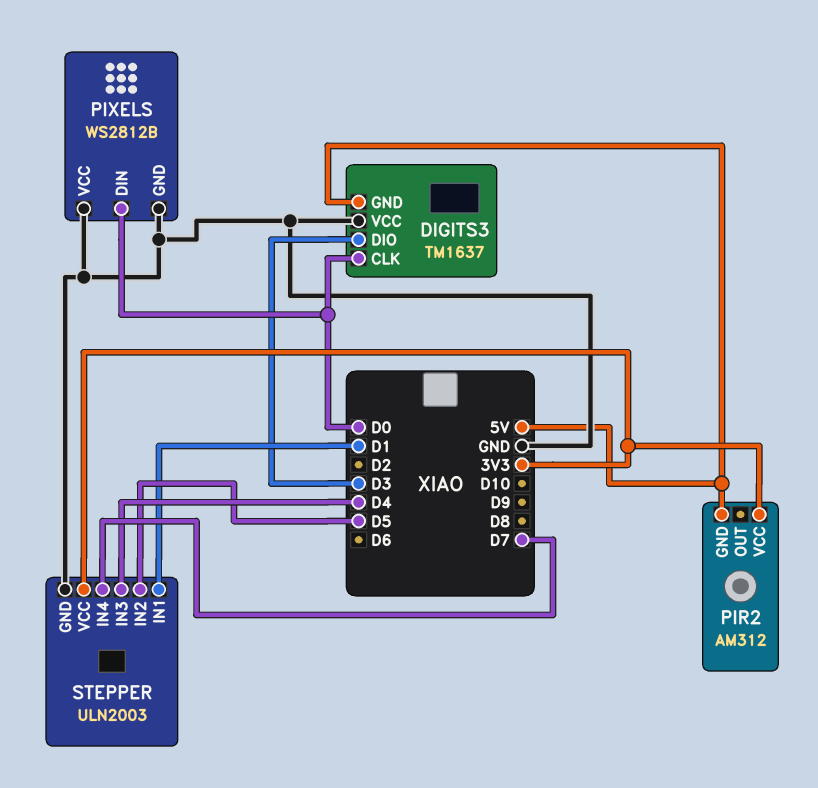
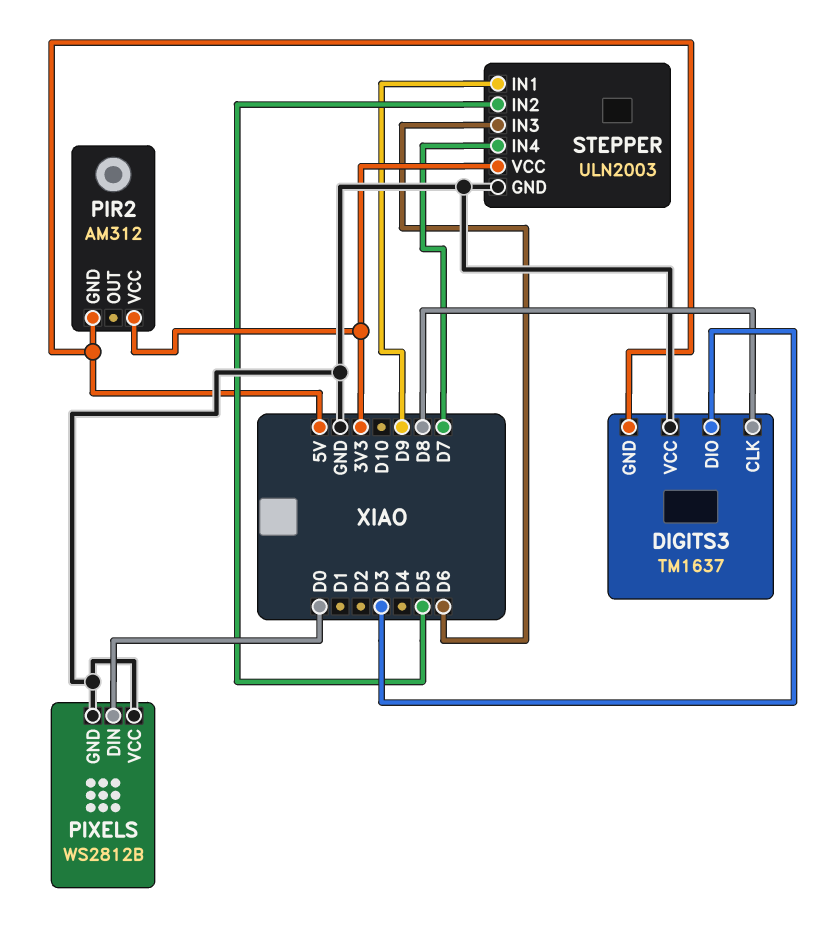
DIGITS3 pin CLK: D0 -> D8
STEPPER pin IN1: D1 -> D9
STEPPER pin IN3: D4 -> D6

